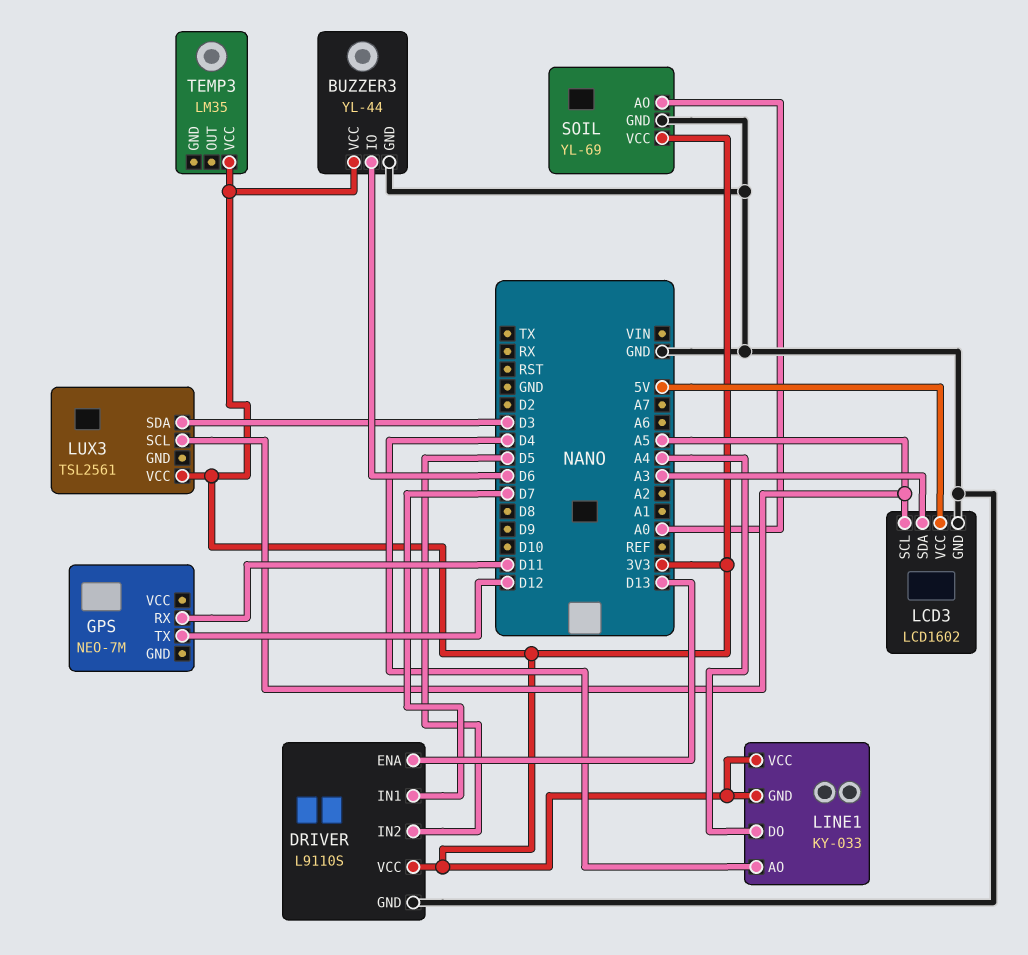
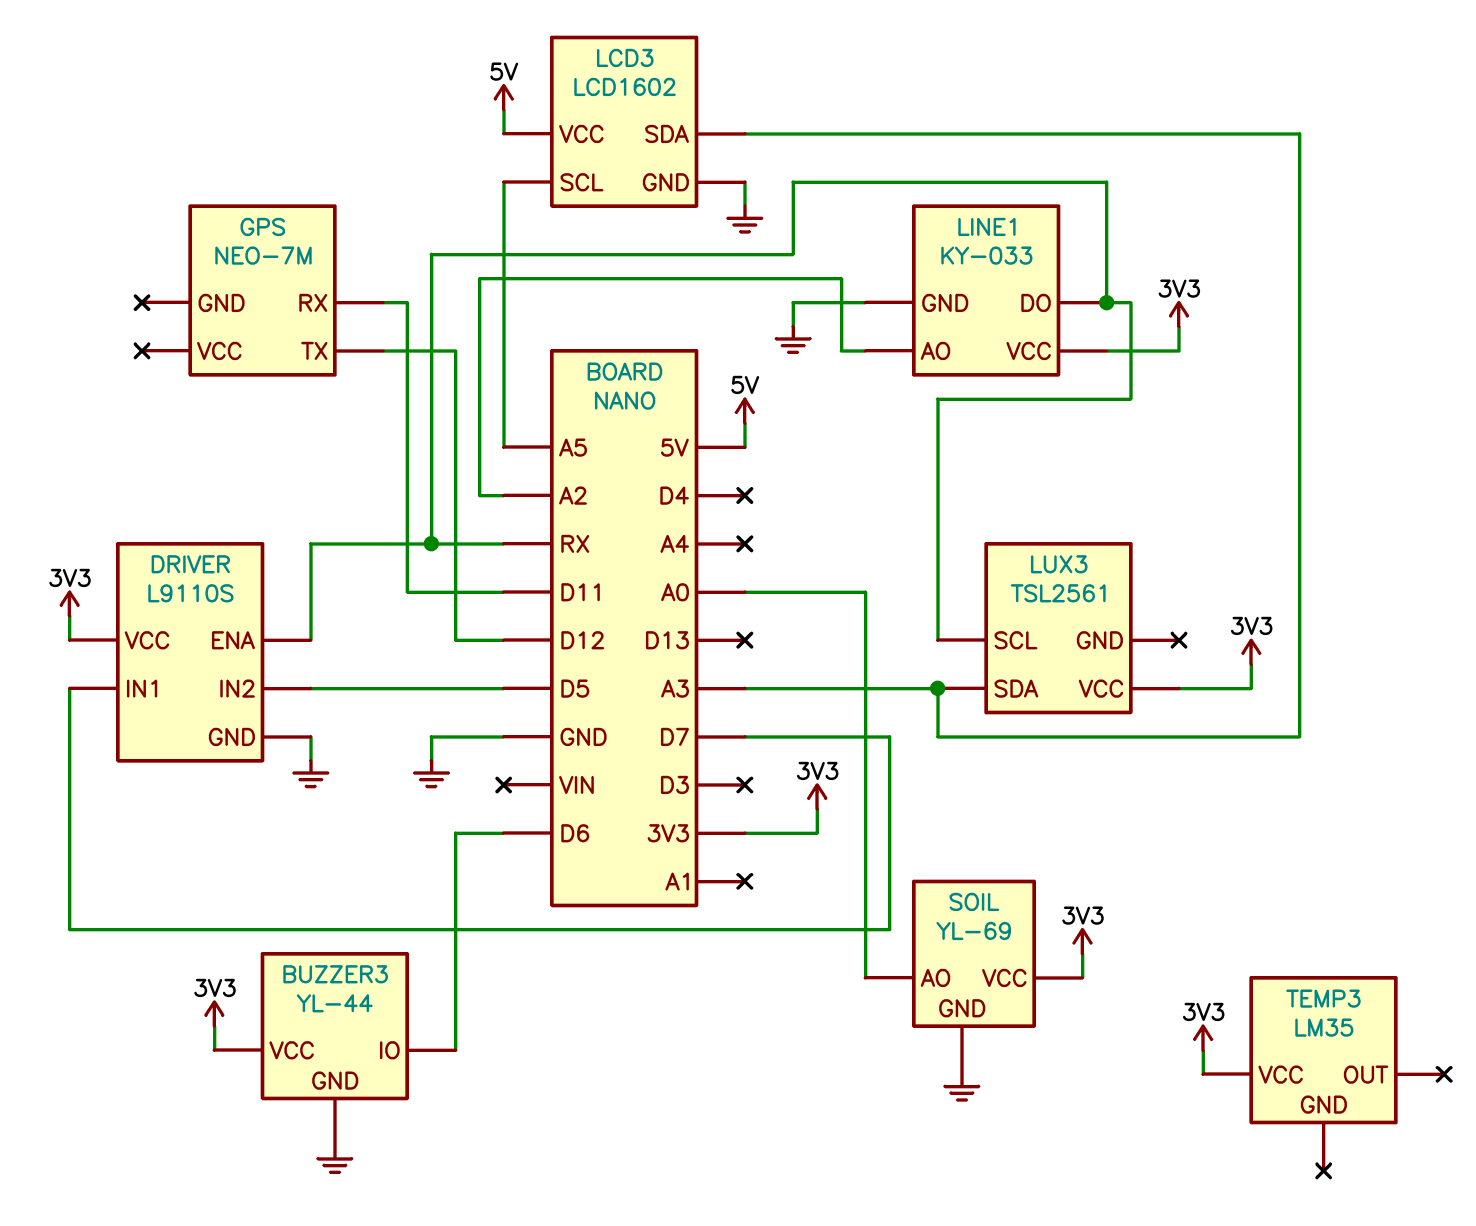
DRIVER pin ENA: D13 -> RX
LINE1 pin AO: D4 -> A2
LINE1 pin DO: A4 -> RX
LINE1 pin GND: 3V3 -> GND
LUX3 pin SCL: A5 -> RX
LUX3 pin SDA: D3 -> A3

